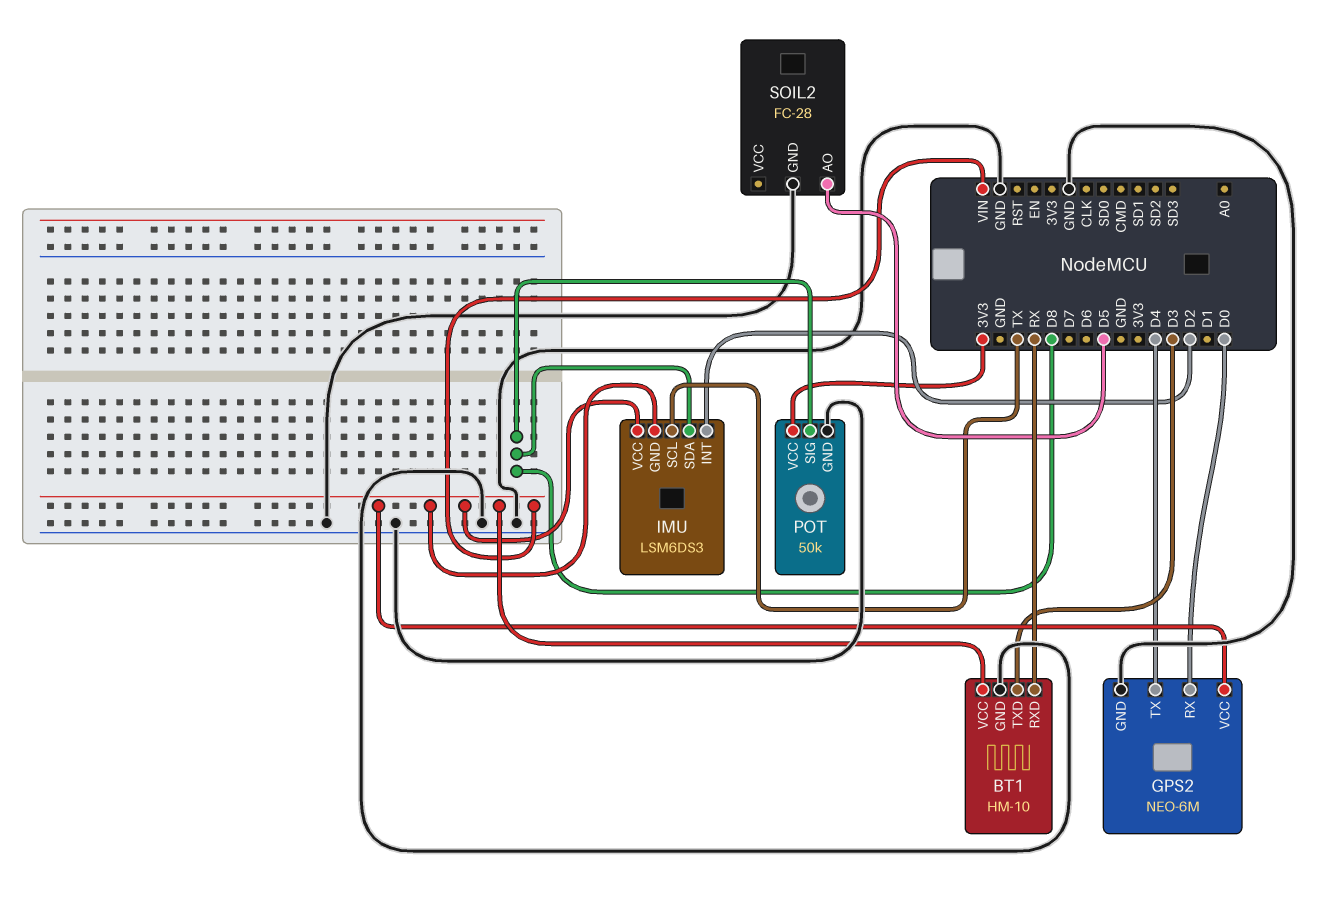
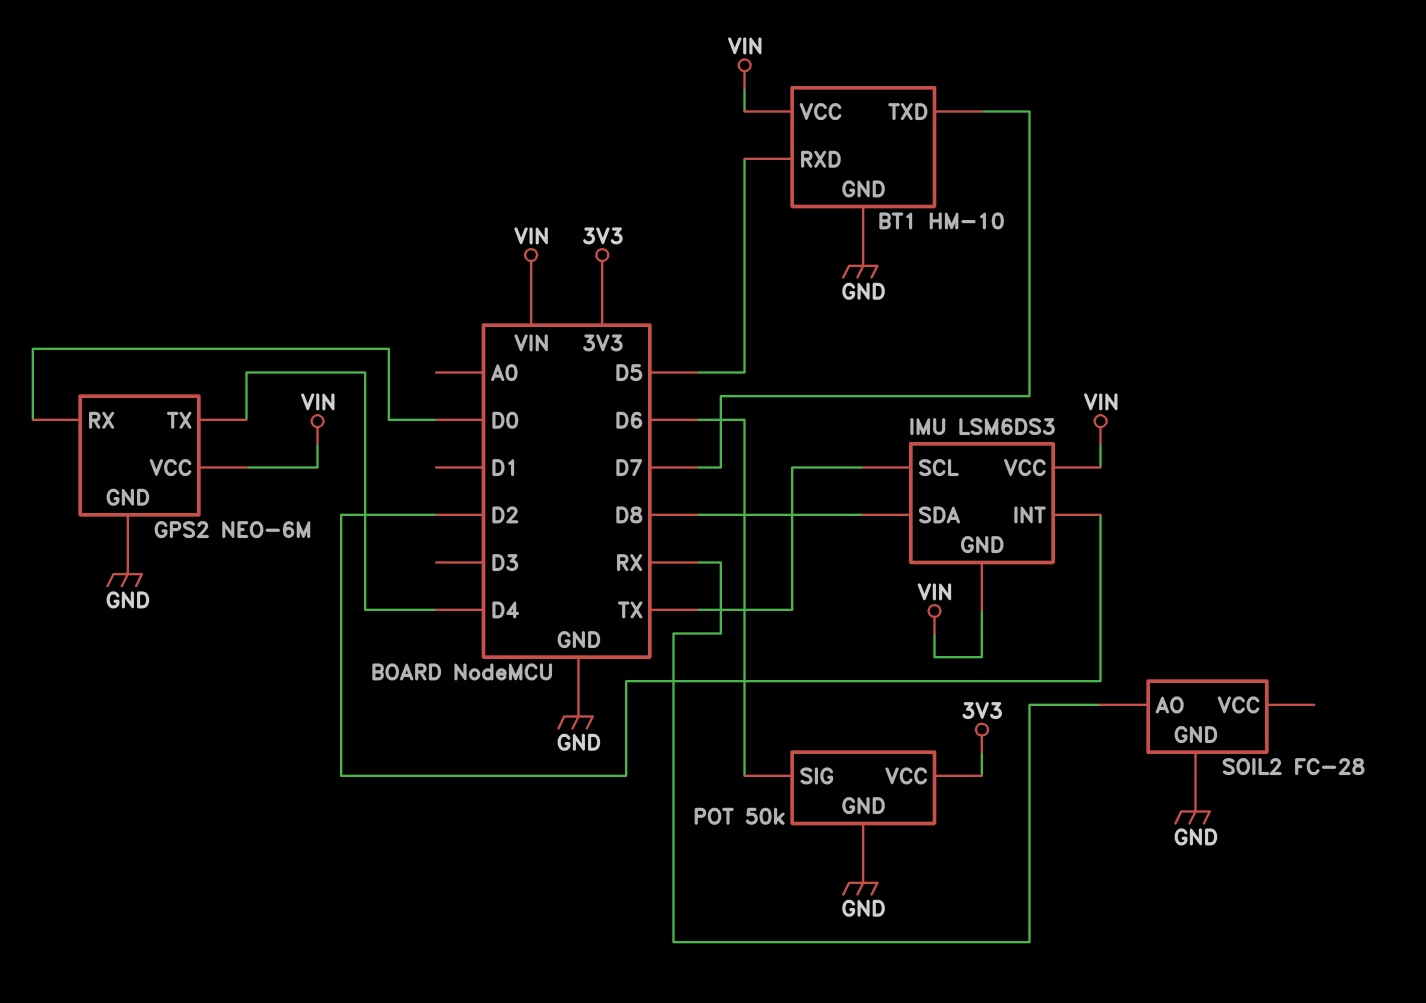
BT1 pin RXD: RX -> D5
BT1 pin TXD: D3 -> D7
POT pin SIG: D8 -> D6
SOIL2 pin AO: D5 -> RX

